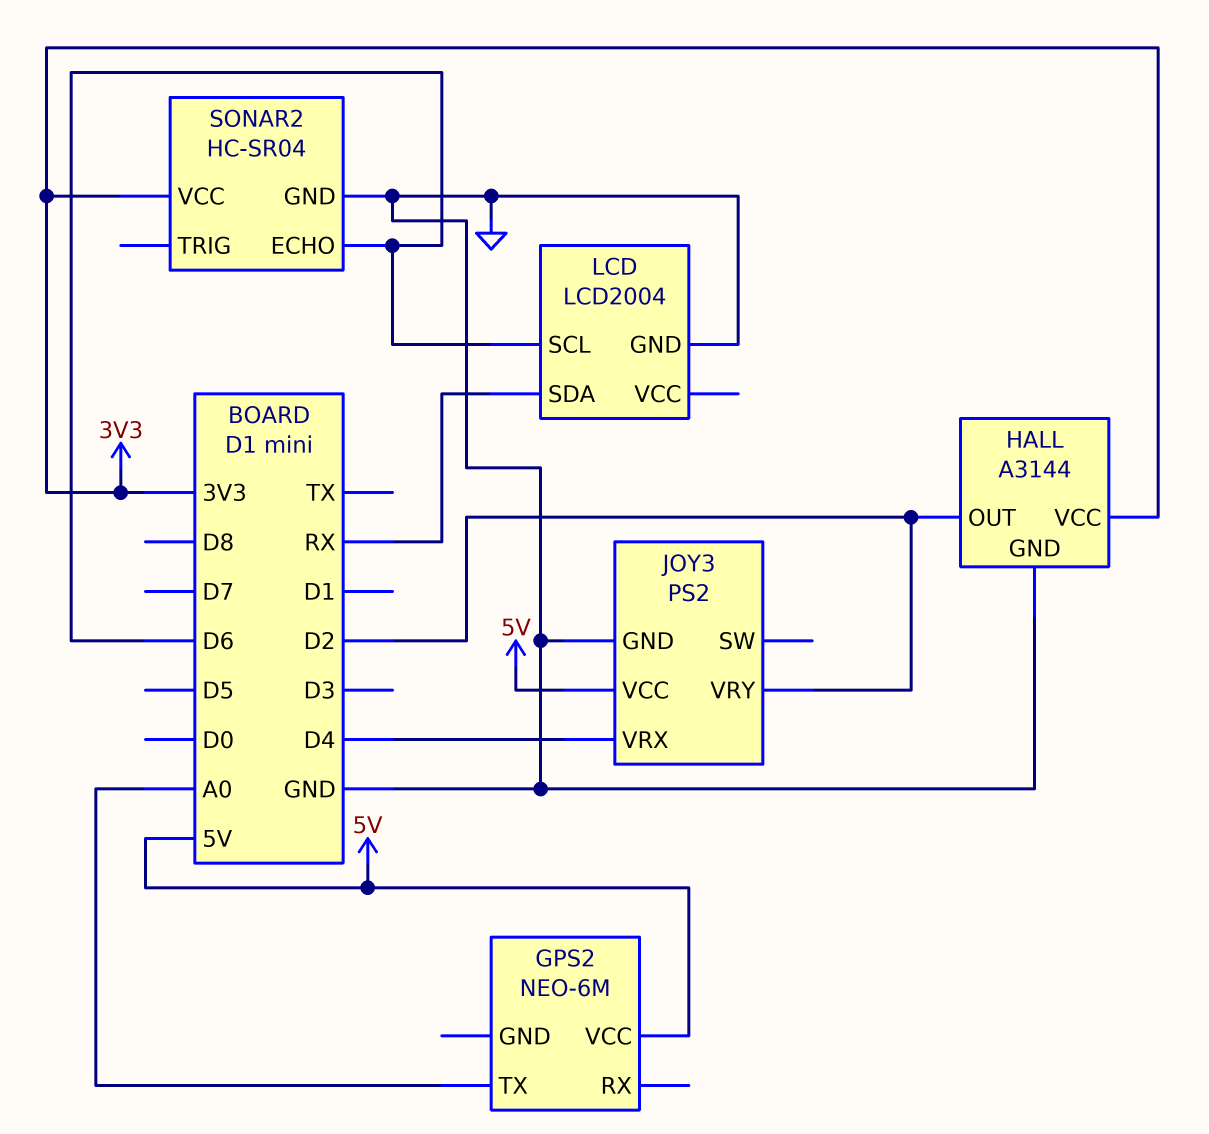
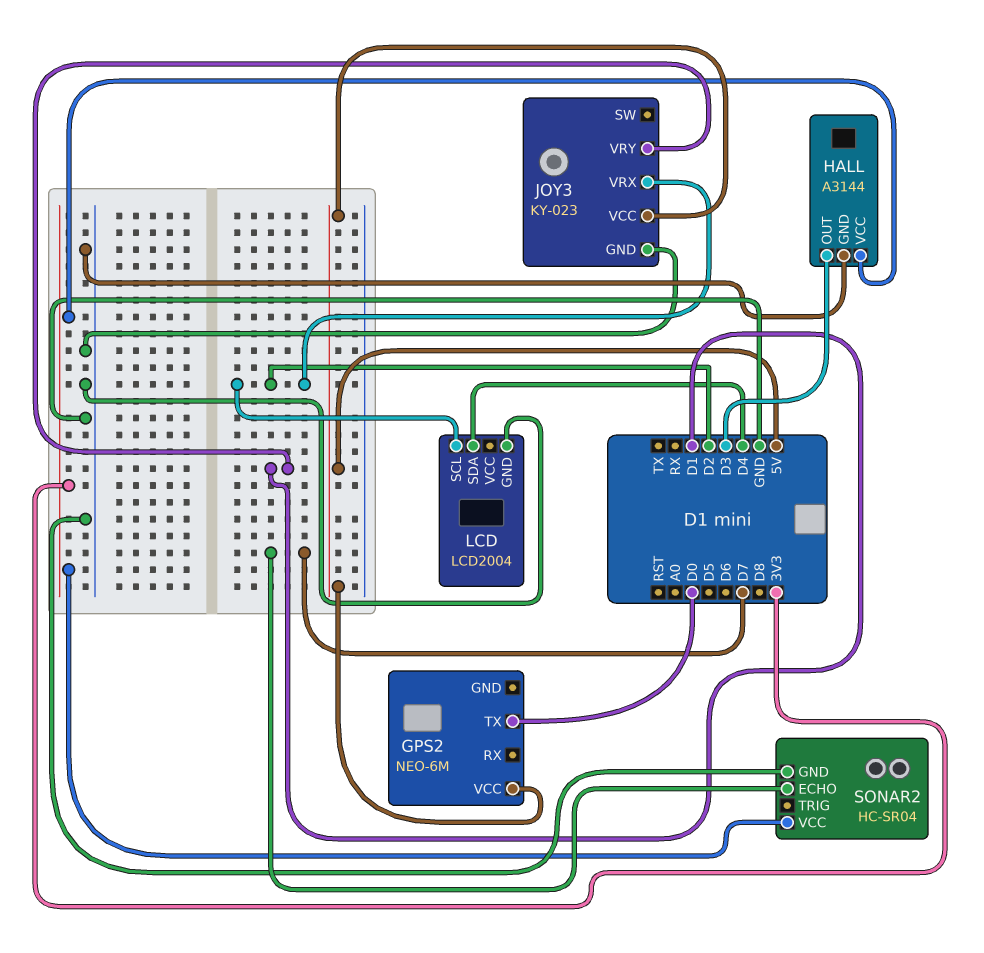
GPS2 pin TX: A0 -> D0
HALL pin OUT: D2 -> D3
JOY3: PS2 -> KY-023
JOY3 pin VRX: D4 -> D2
JOY3 pin VRY: D2 -> D1
LCD pin SCL: D6 -> D2
LCD pin SDA: RX -> D4
SONAR2 pin ECHO: D6 -> D7

